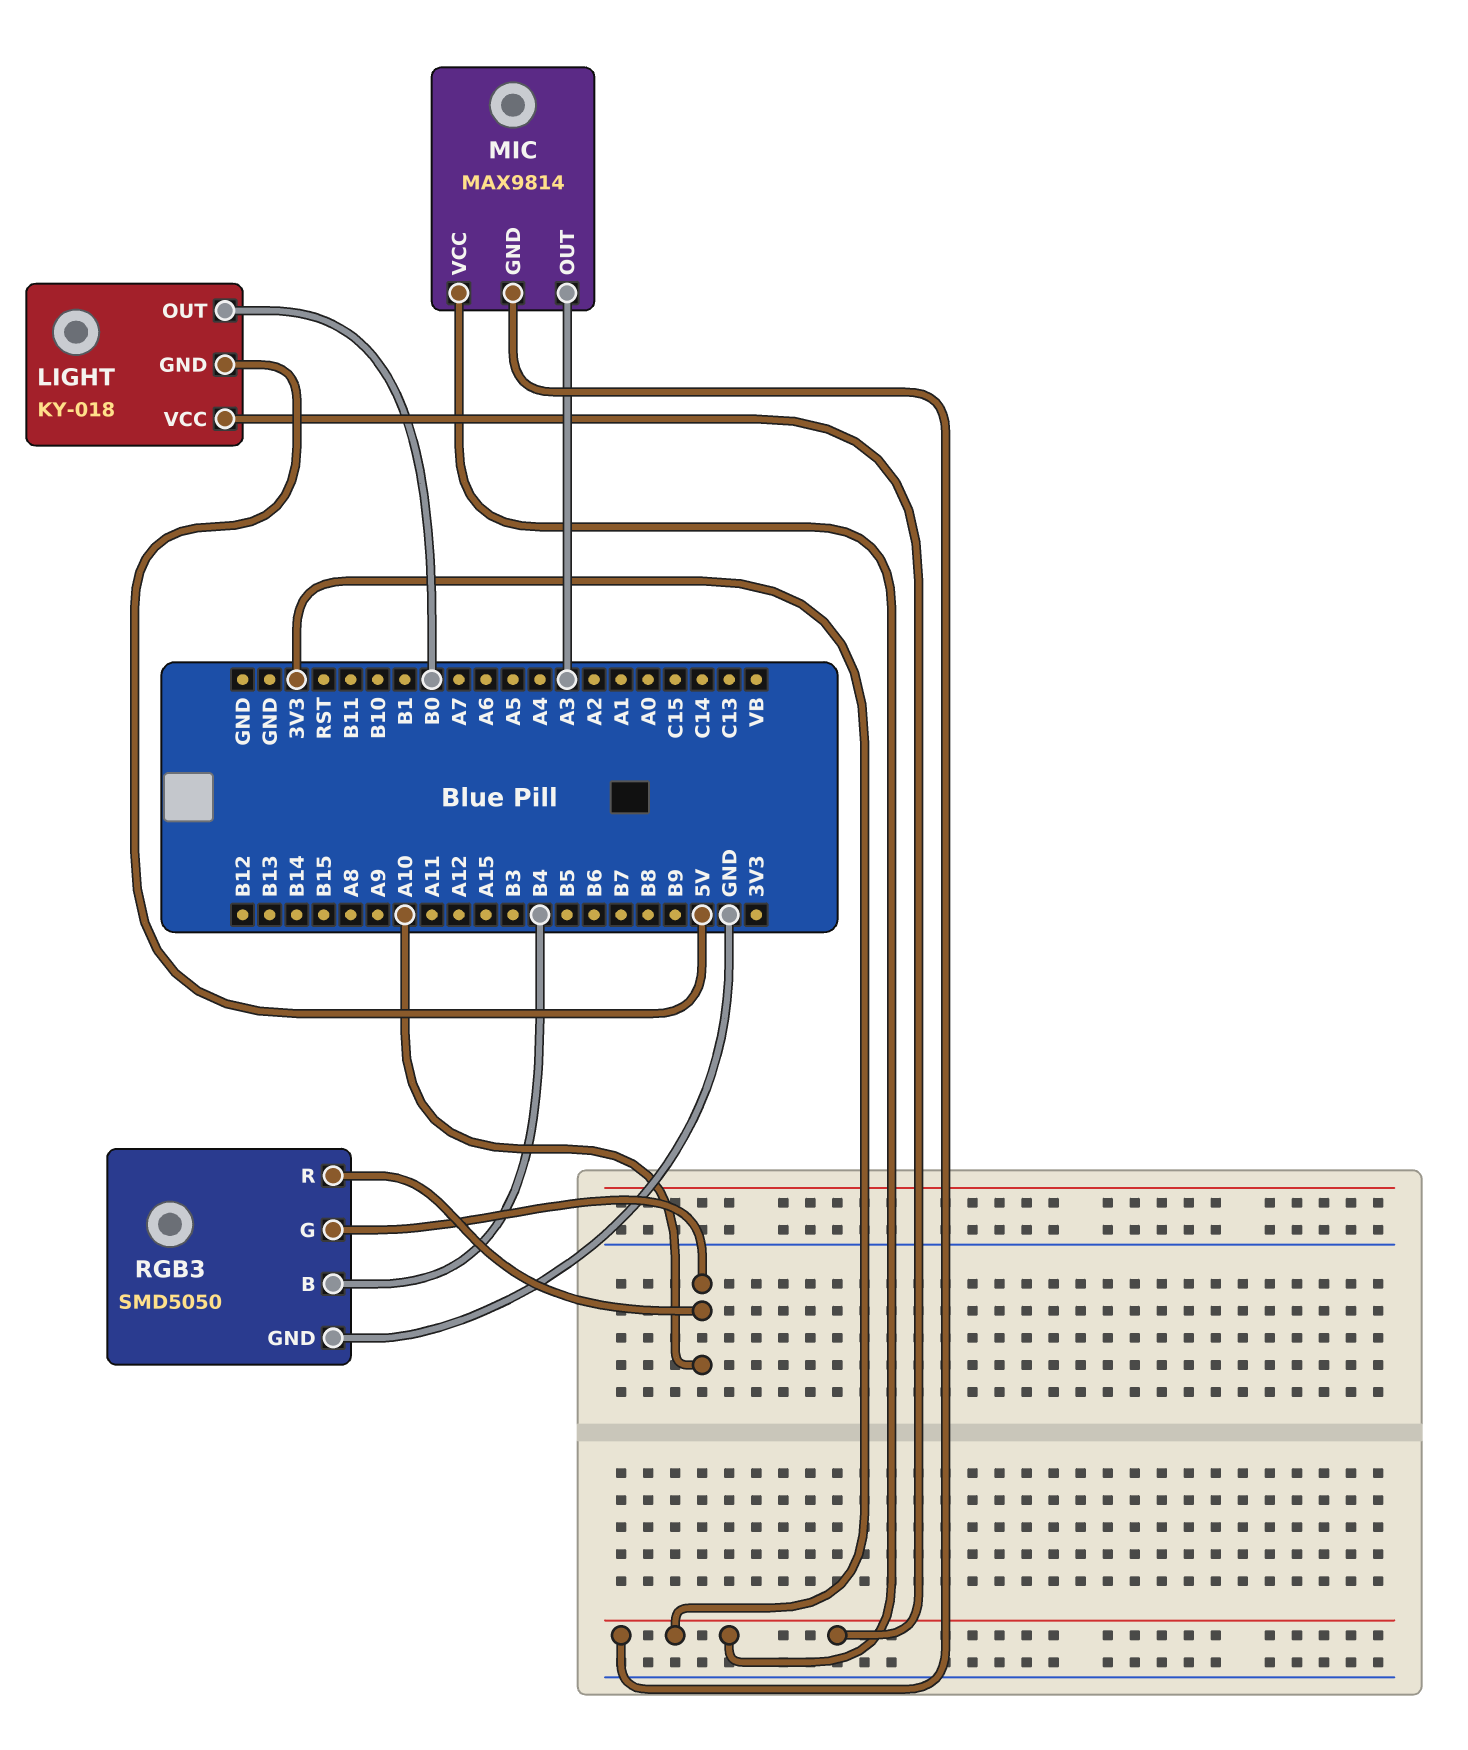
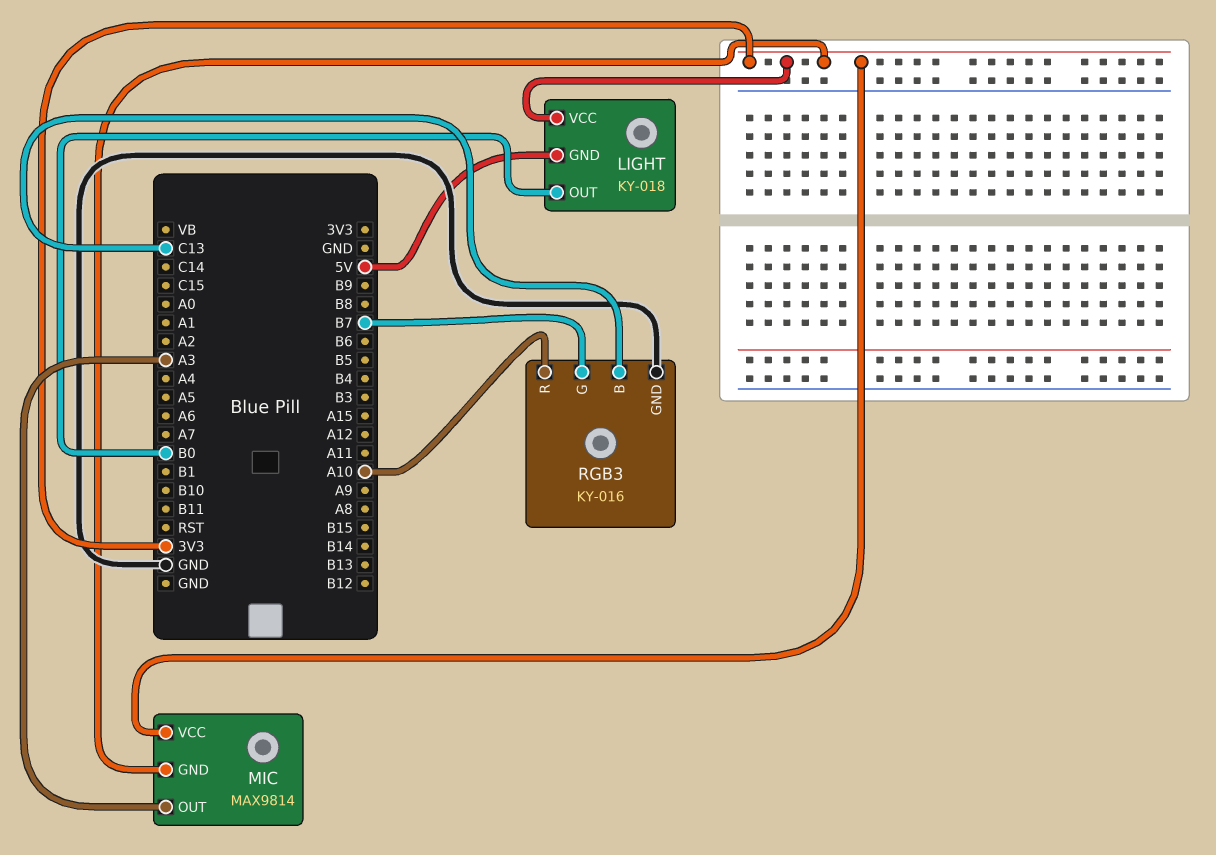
RGB3: SMD5050 -> KY-016
RGB3 pin B: B4 -> C13
RGB3 pin G: A10 -> B7

